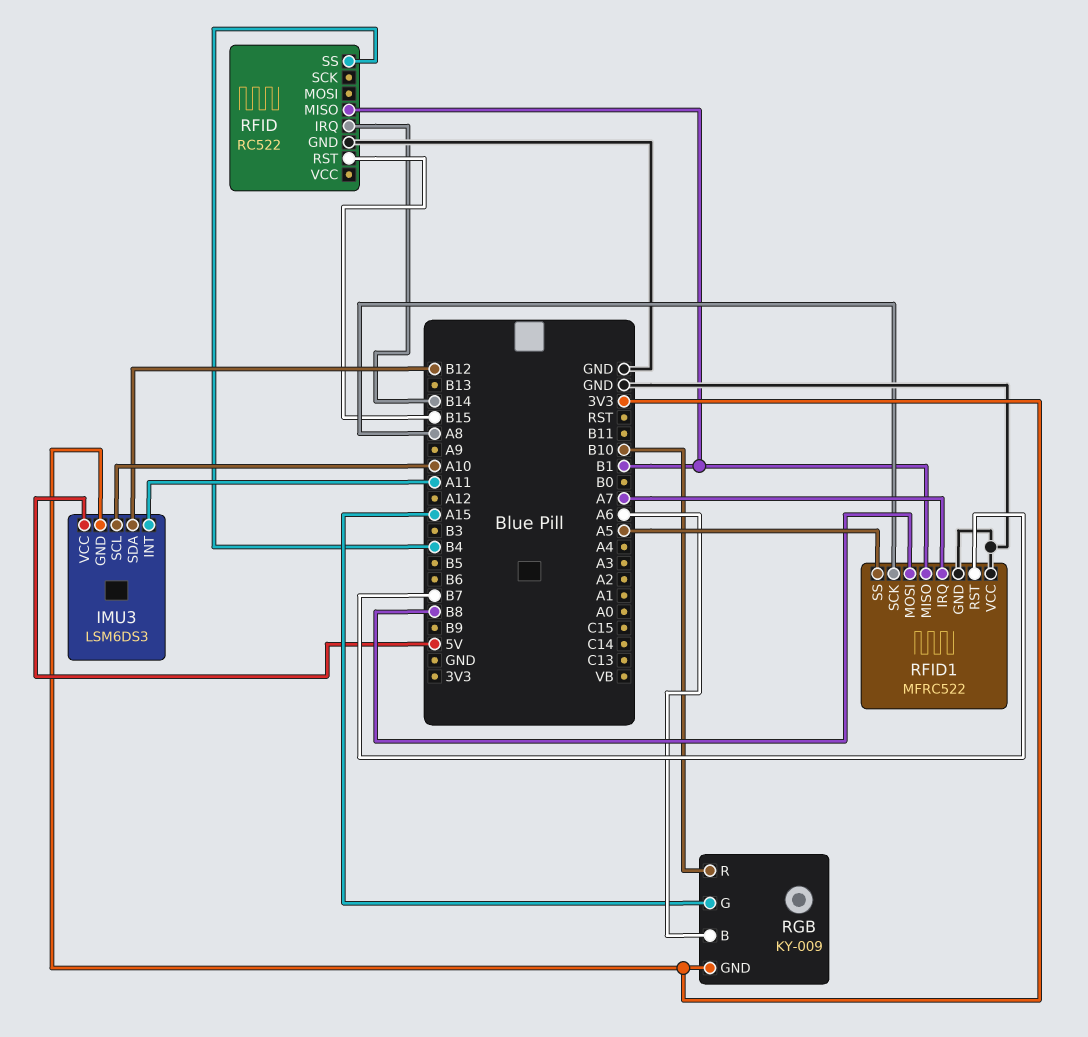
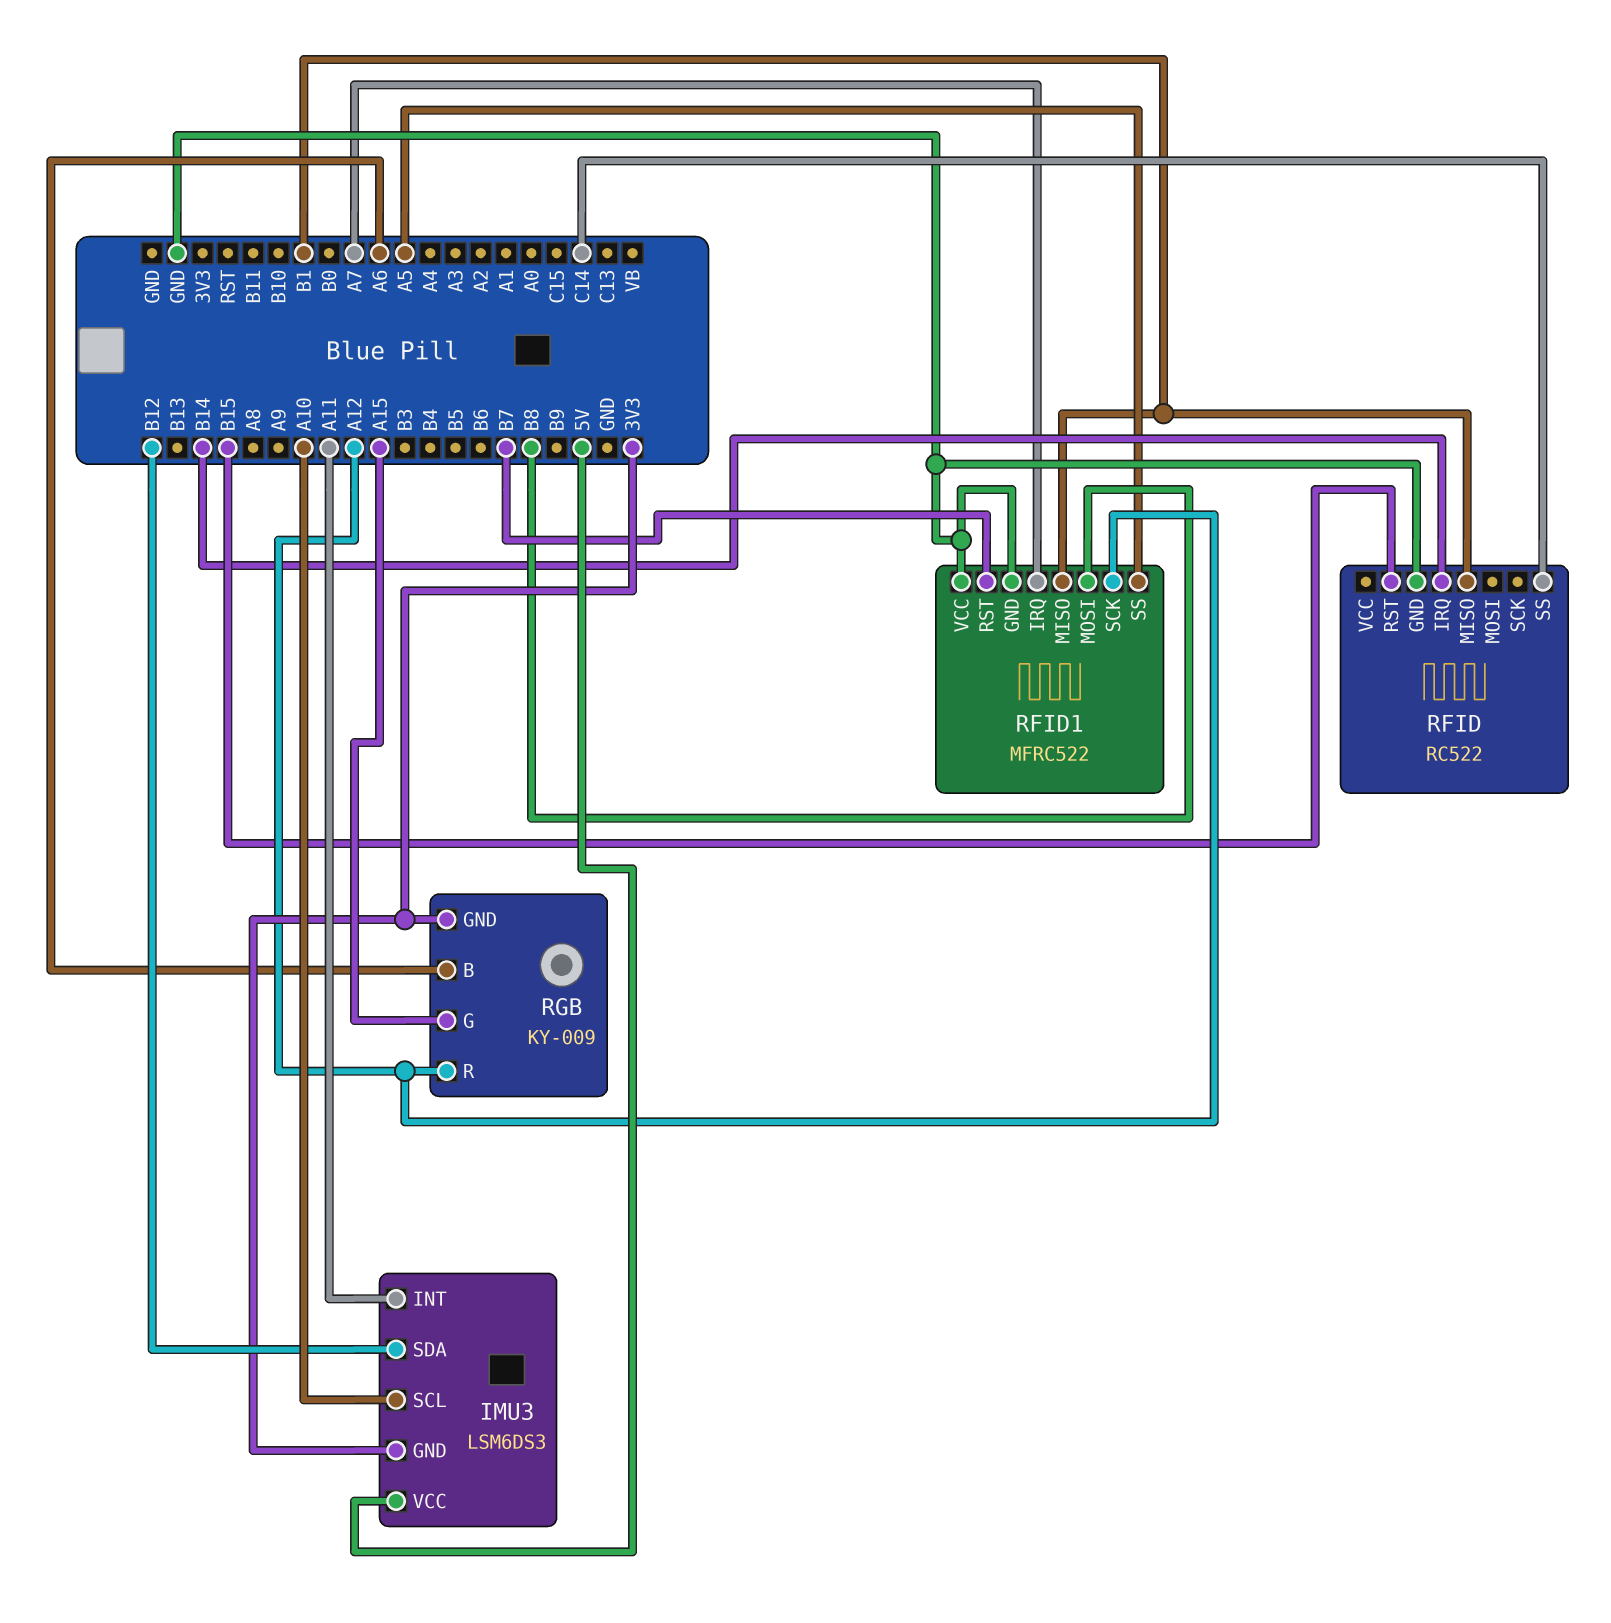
RFID pin SS: B4 -> C14
RFID1 pin SCK: A8 -> A12
RGB pin R: B10 -> A12

